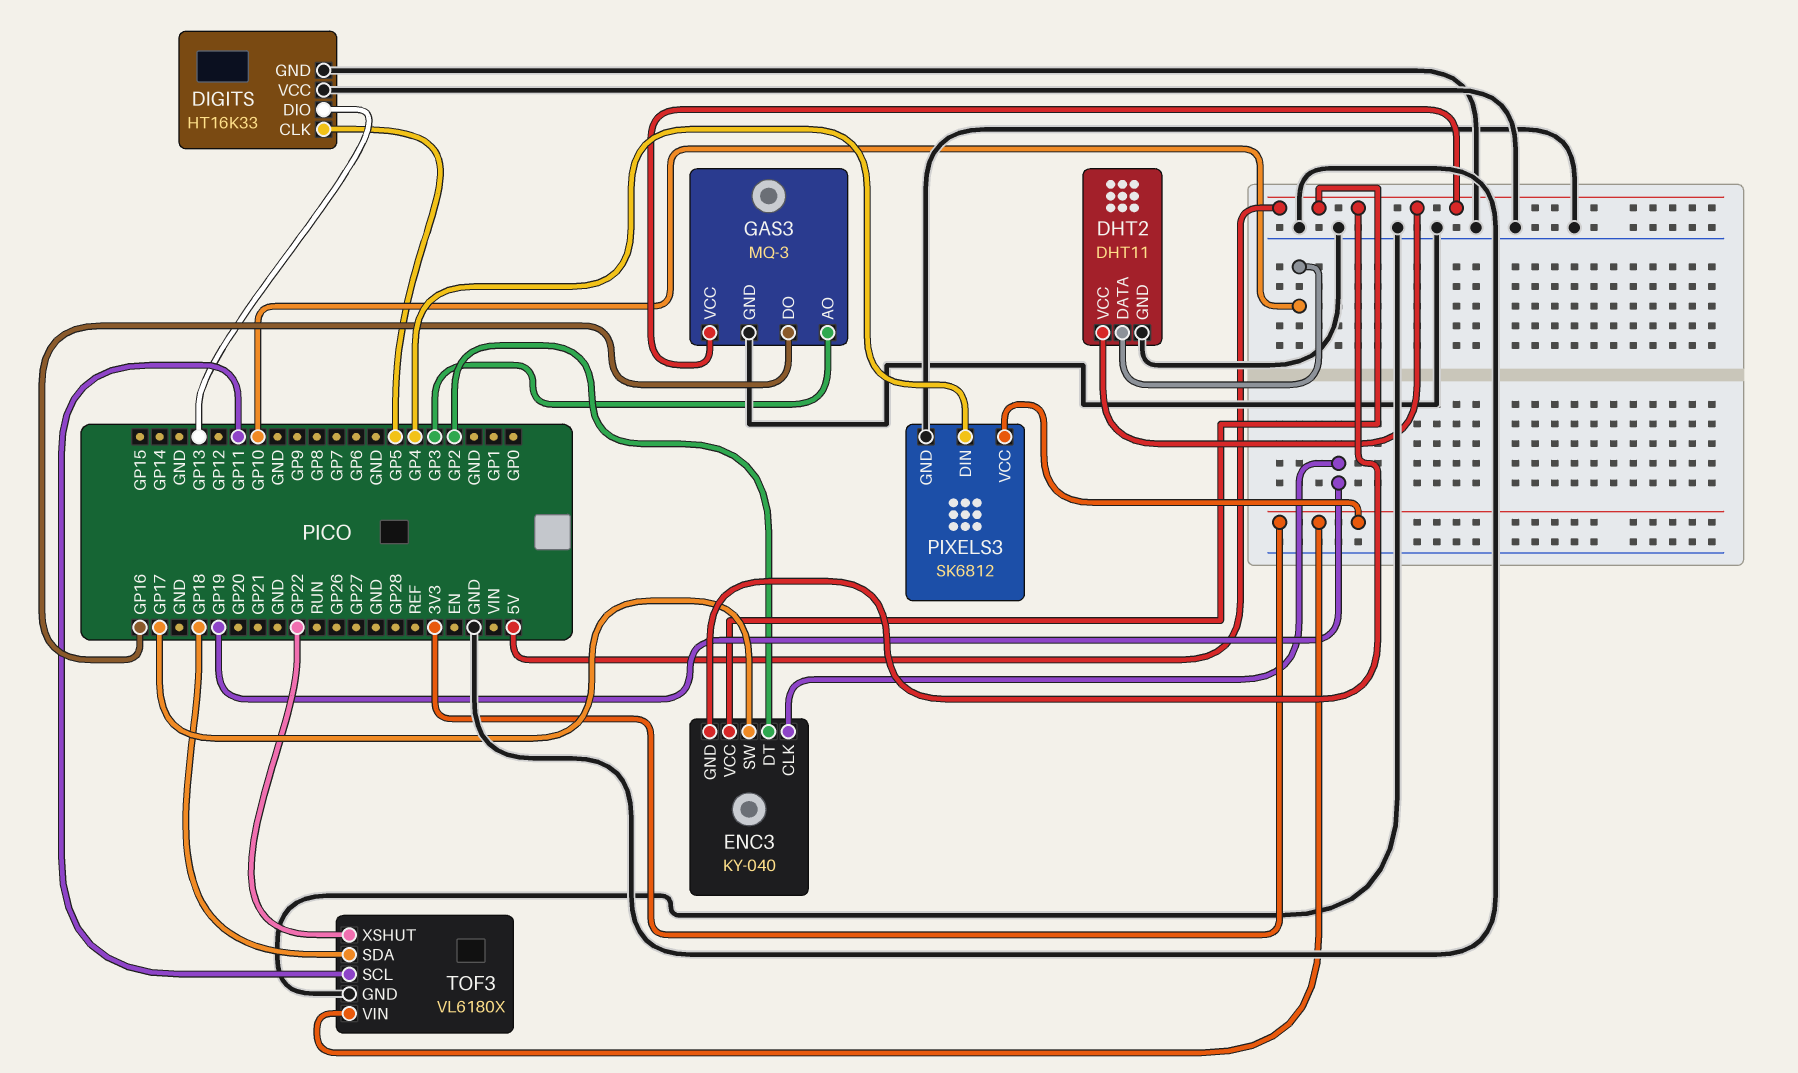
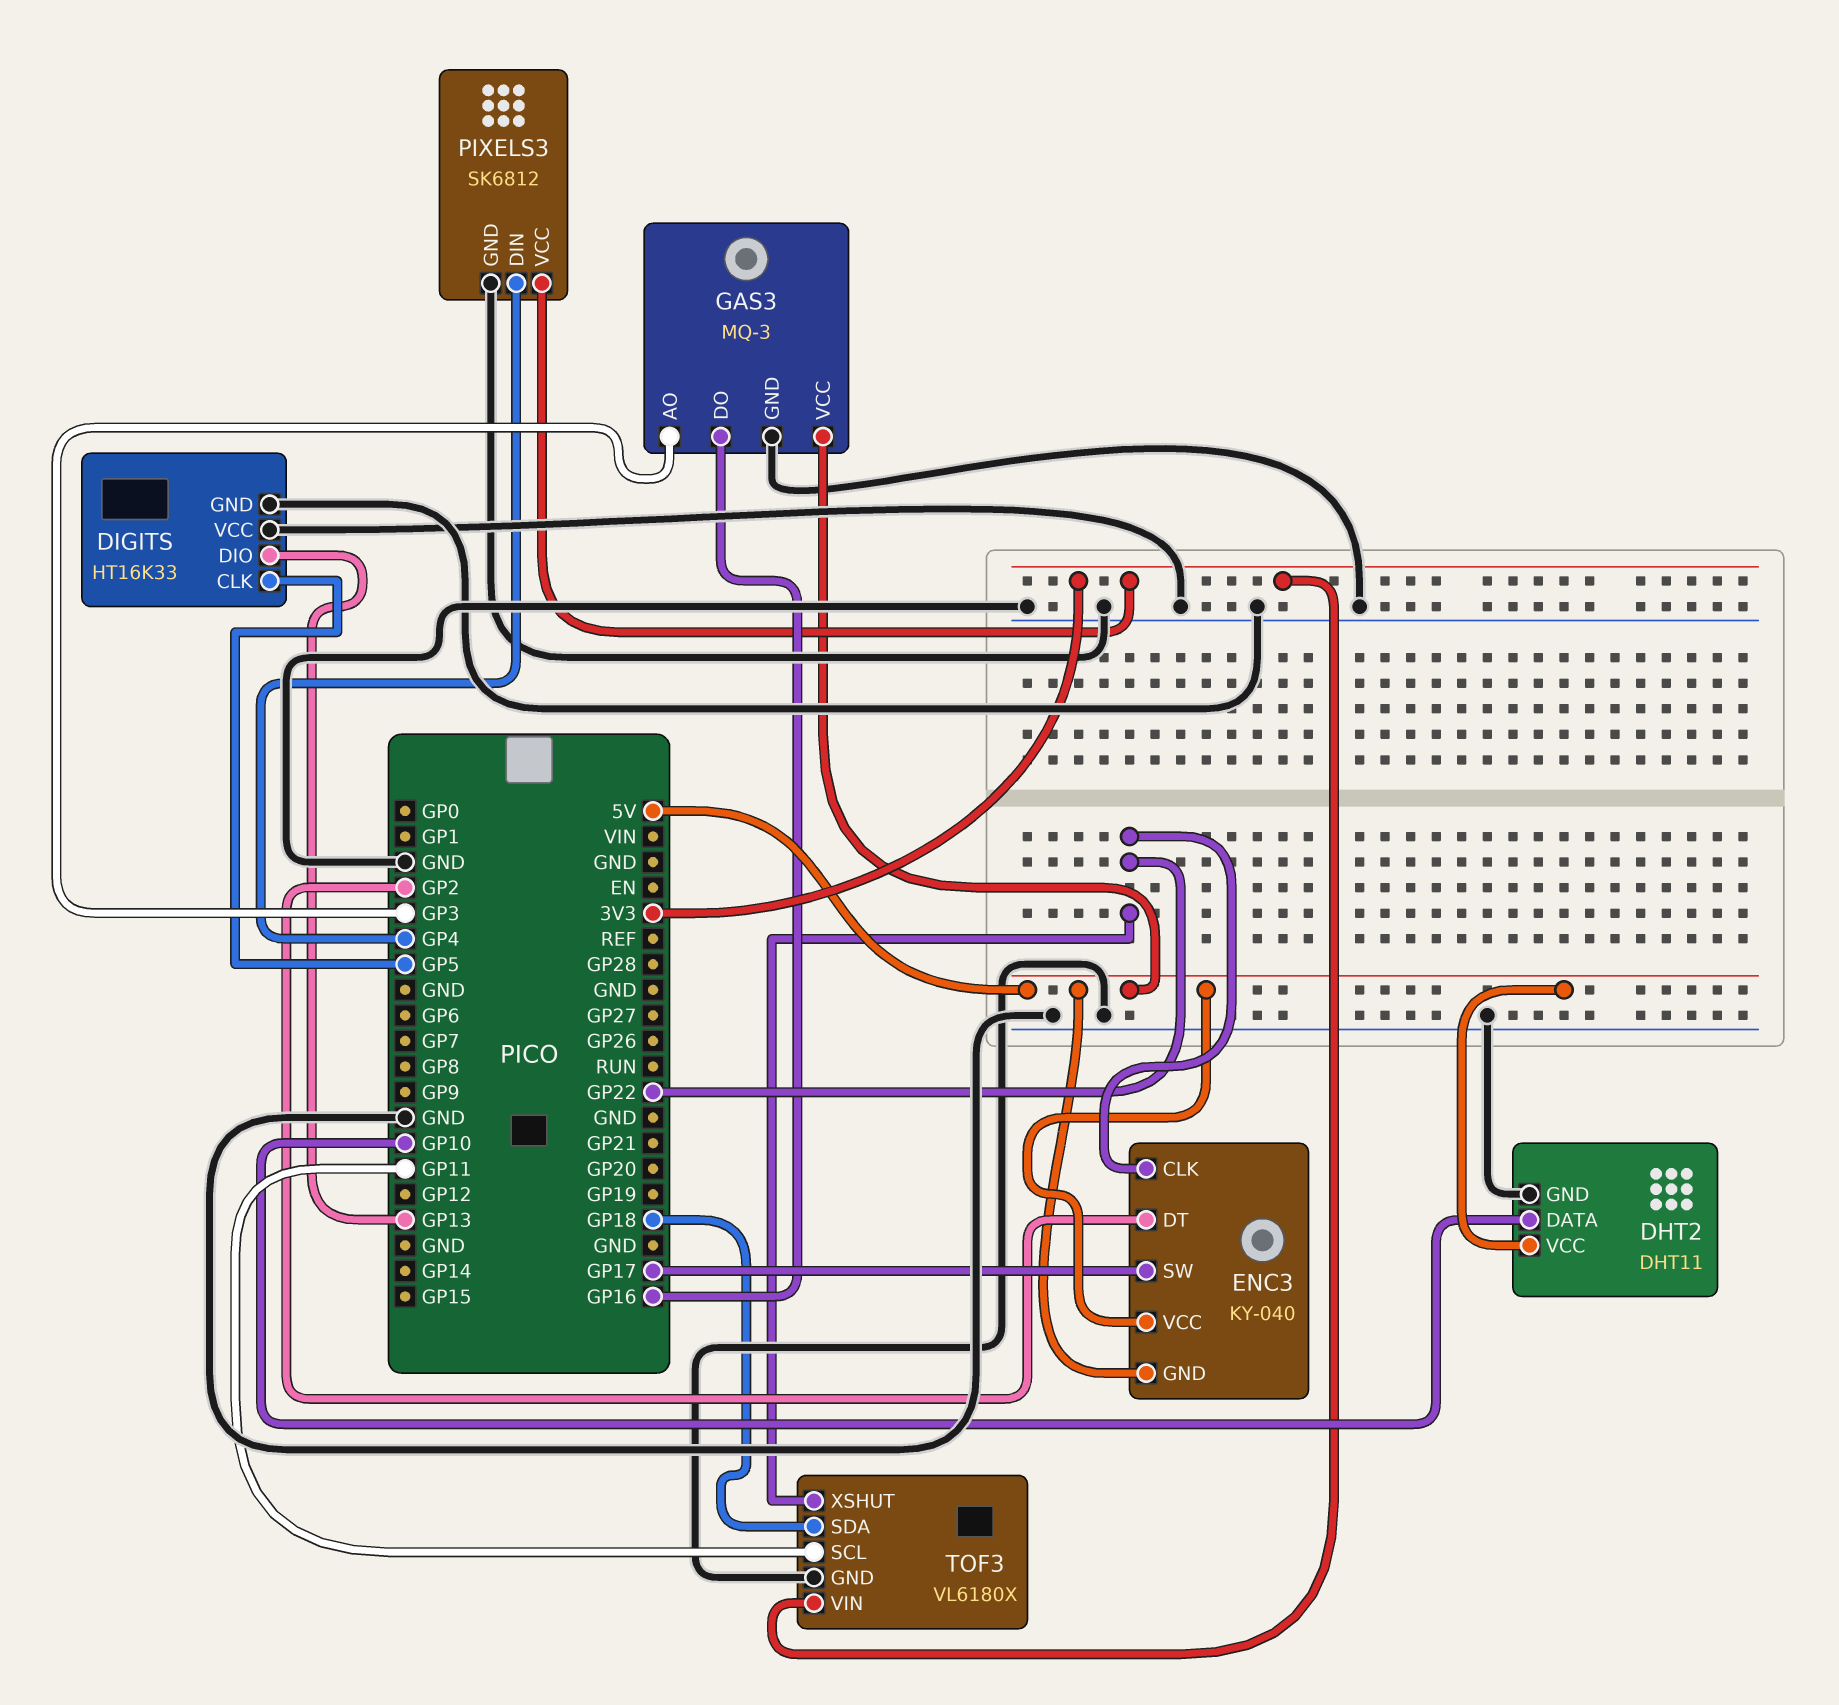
ENC3 pin CLK: GP19 -> GP22

